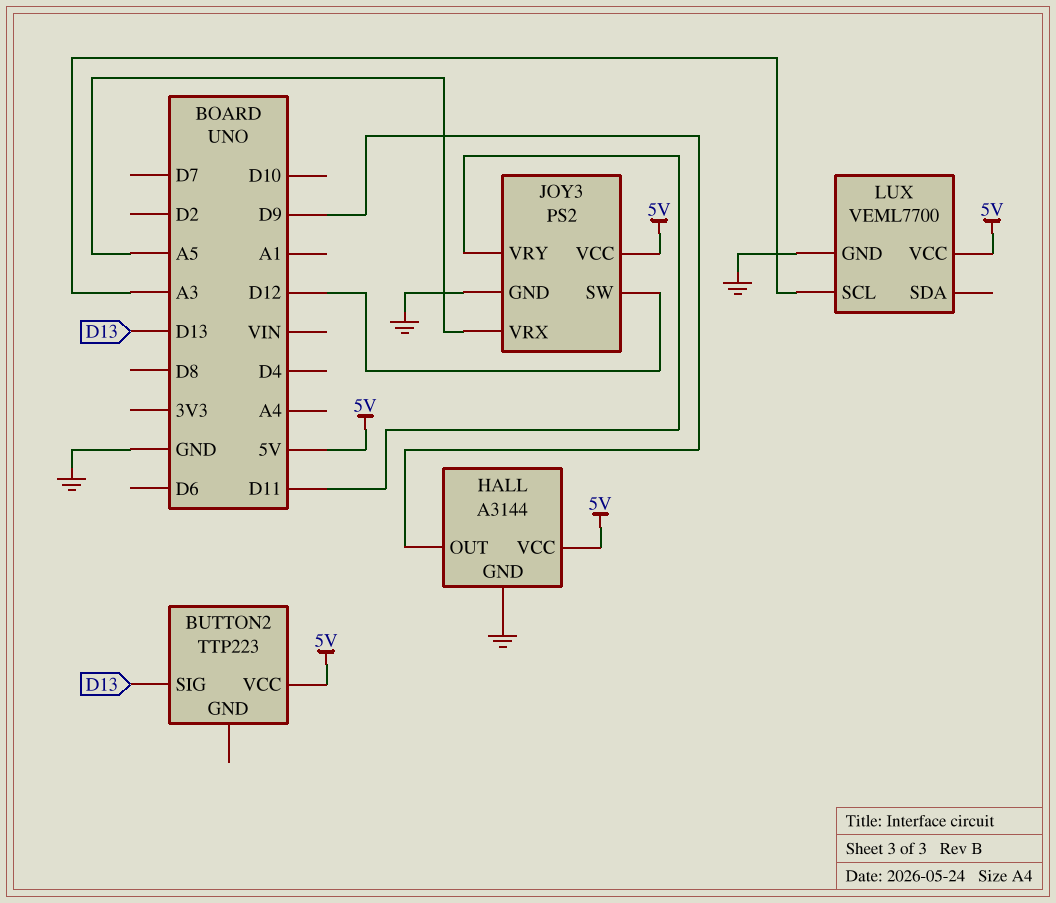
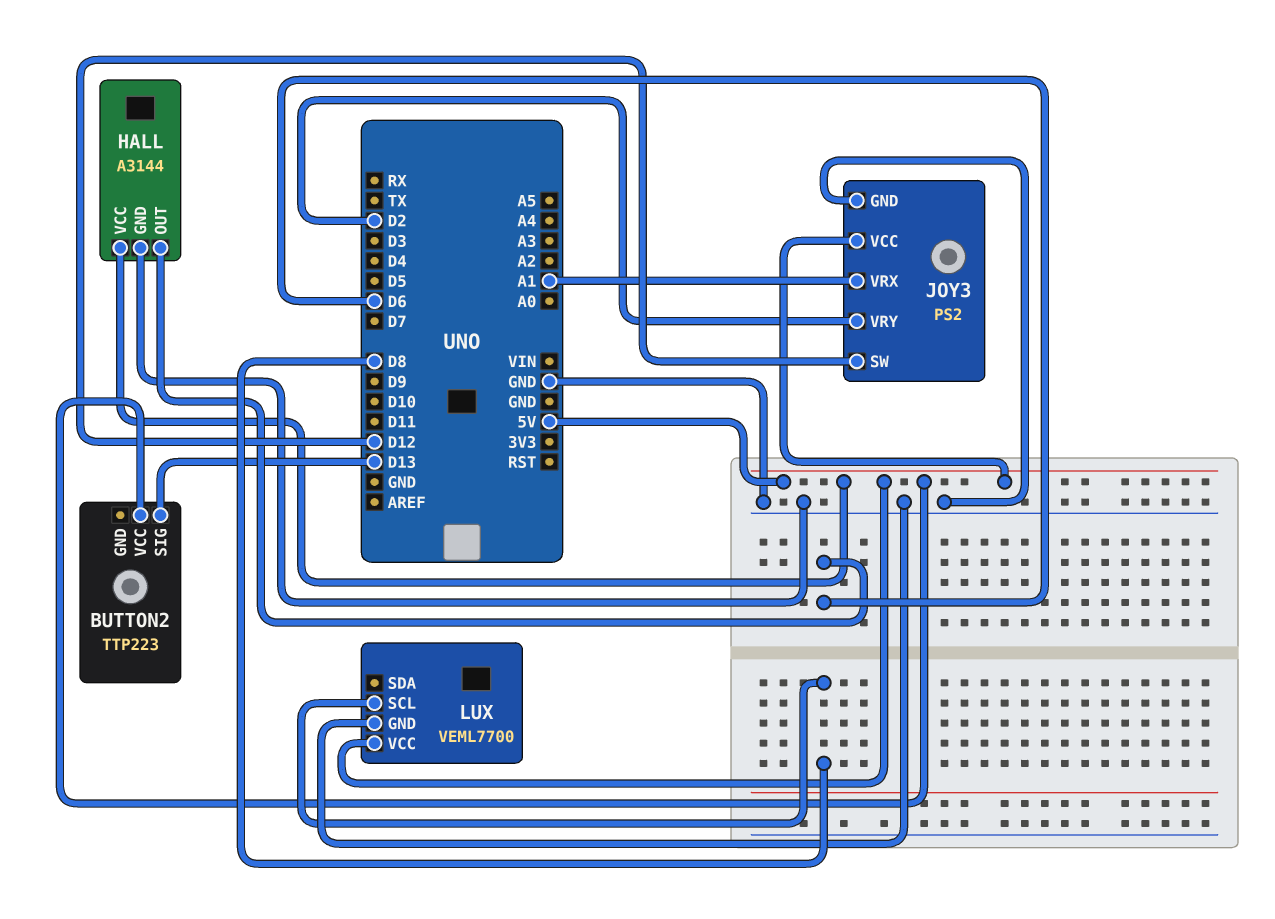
HALL pin OUT: D9 -> D6
JOY3 pin VRX: A5 -> A1
JOY3 pin VRY: D11 -> D2
LUX pin SCL: A3 -> D8

